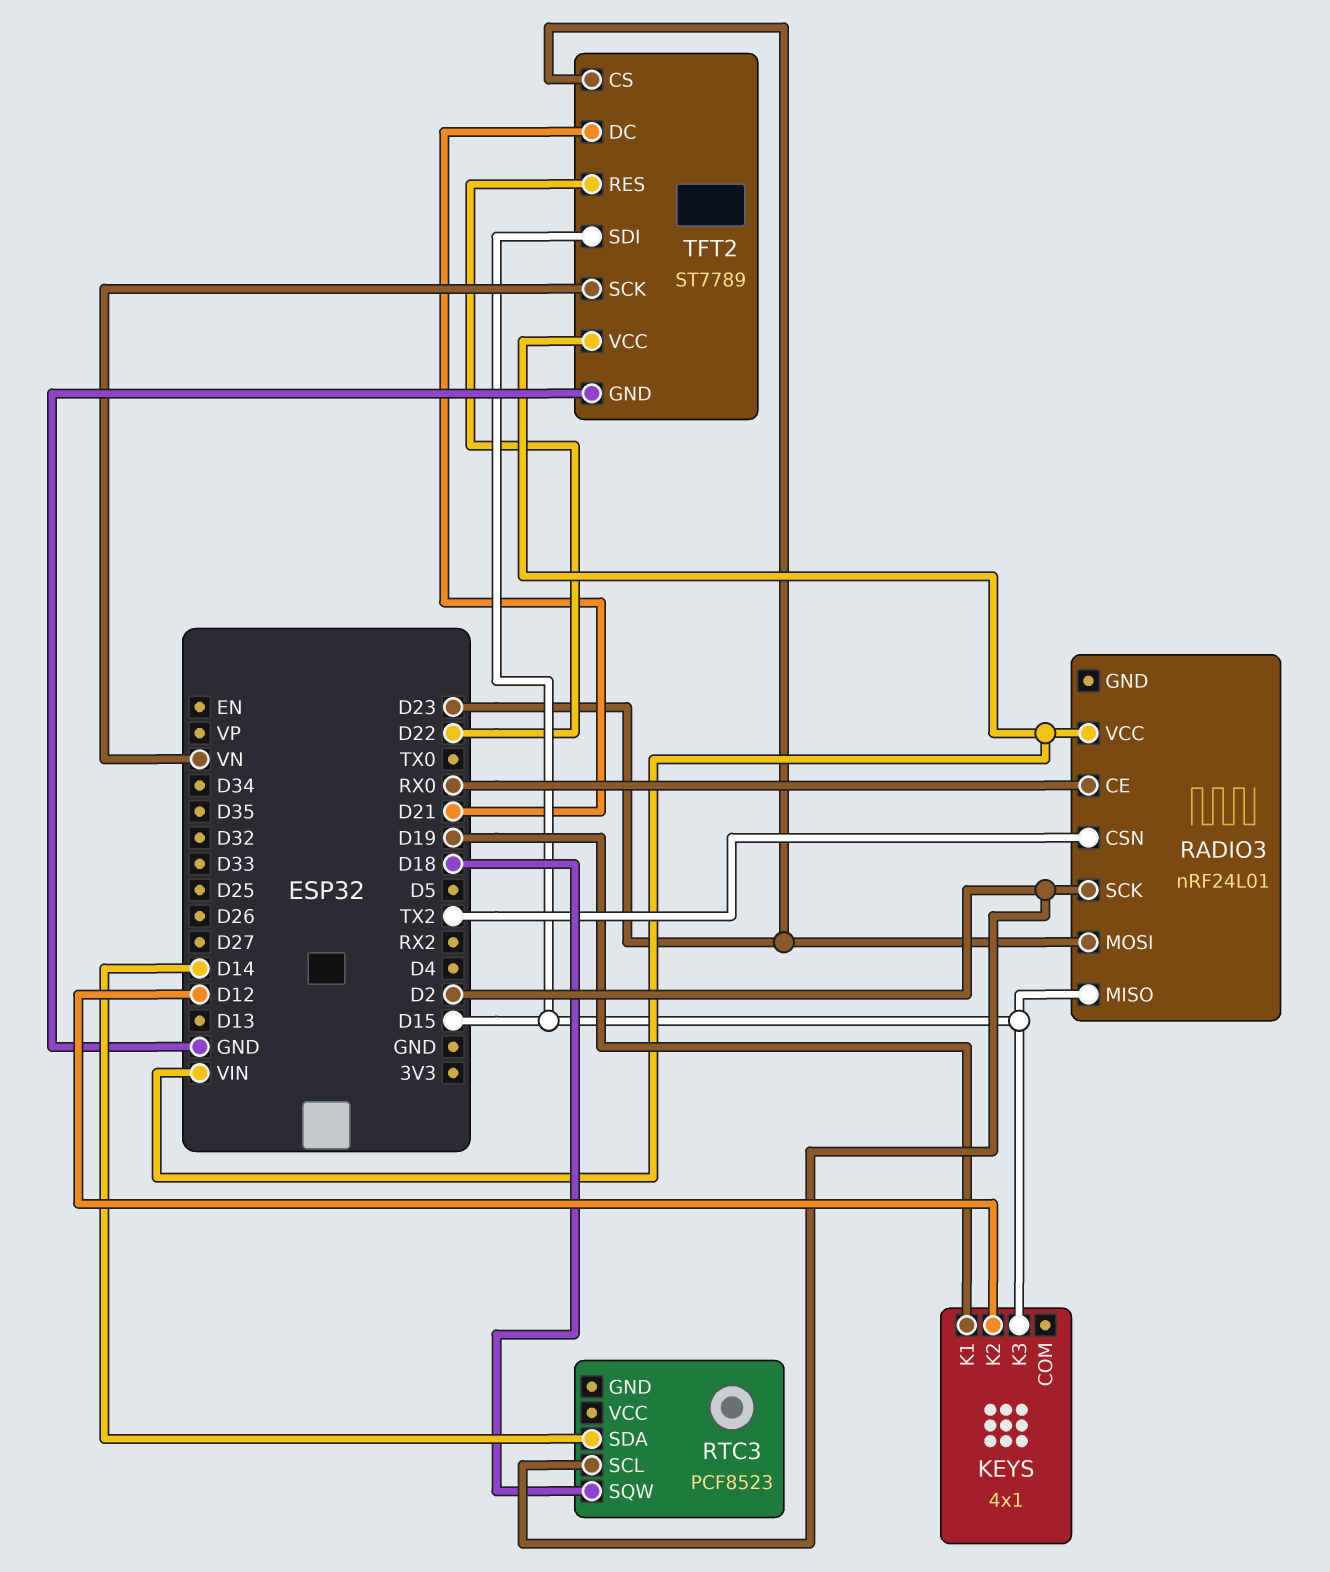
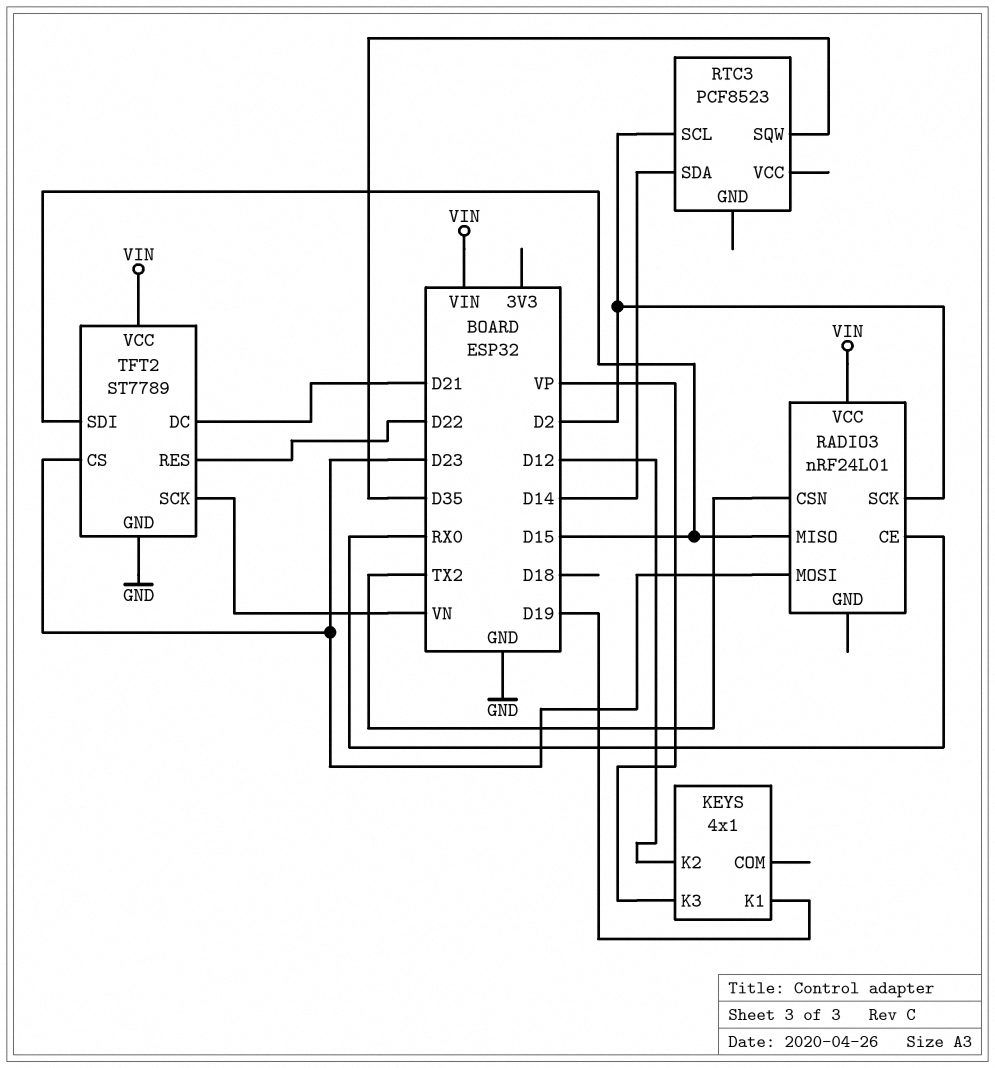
KEYS pin K3: D15 -> VP
RTC3 pin SQW: D18 -> D35

